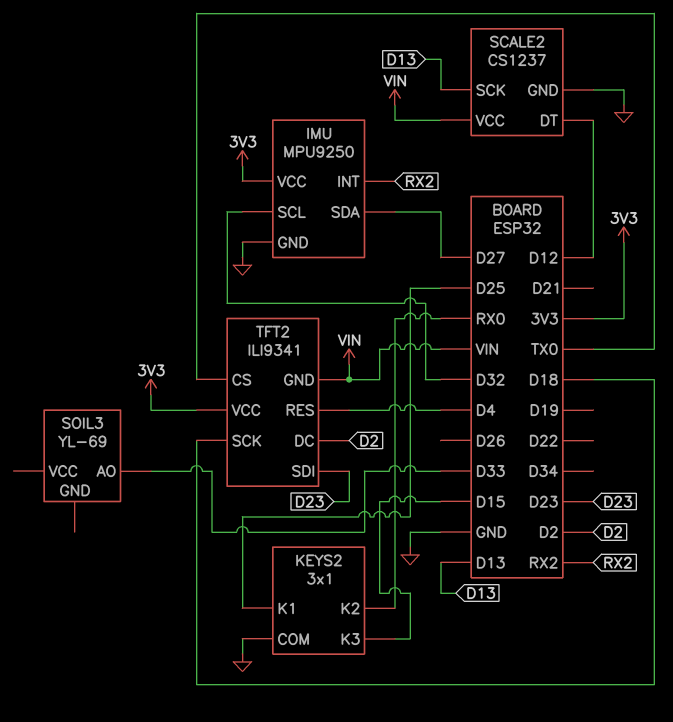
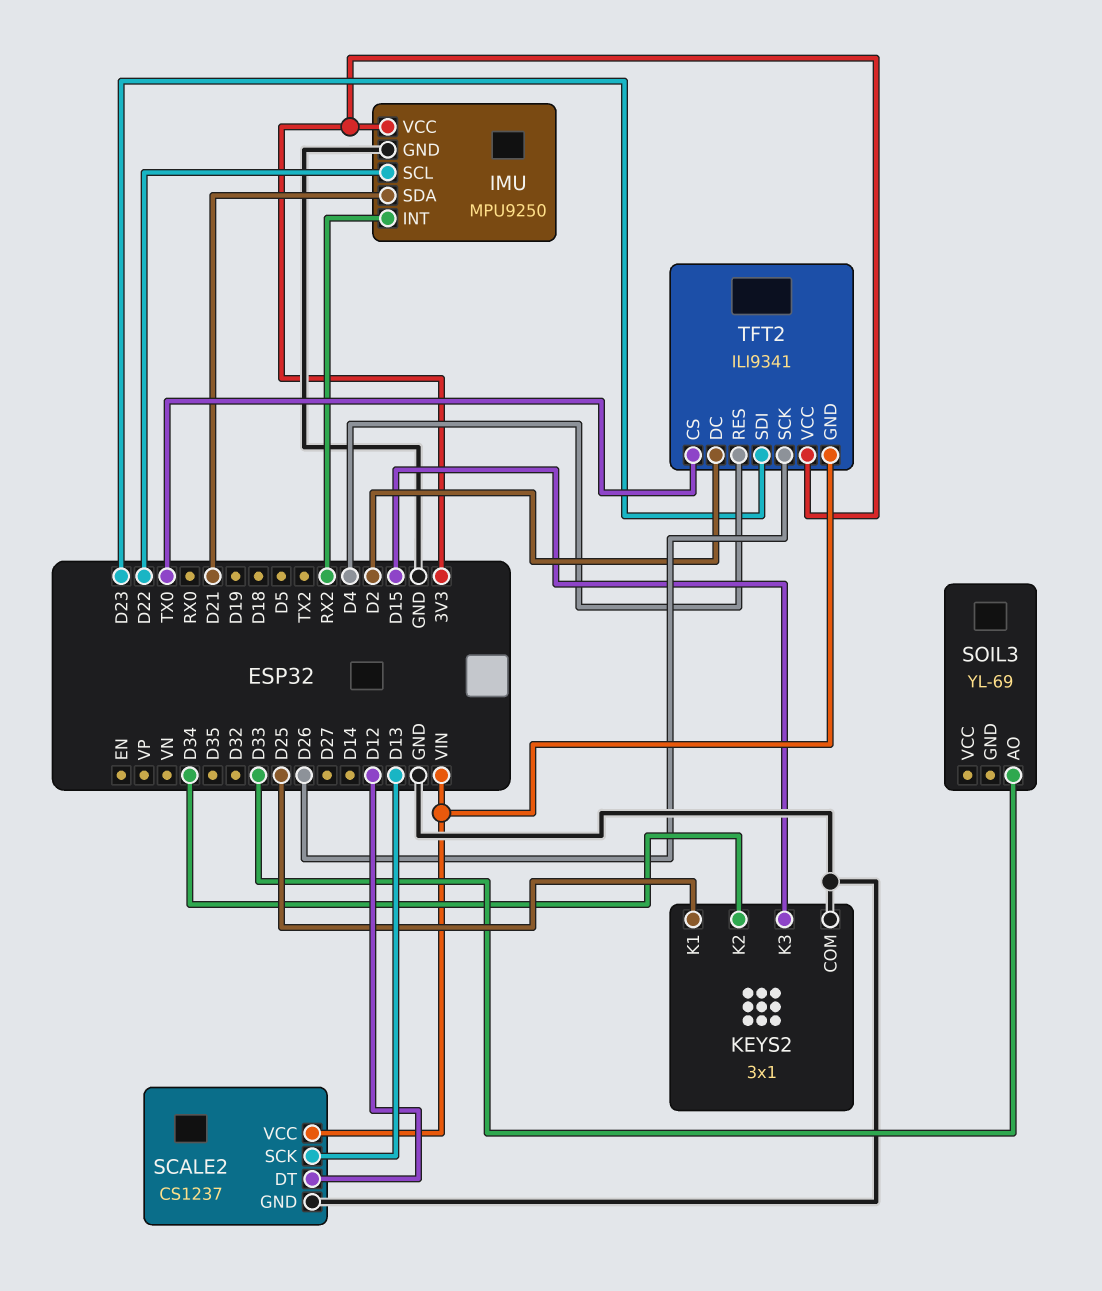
IMU pin SCL: D32 -> D22
IMU pin SDA: D27 -> D21
KEYS2 pin K2: RX0 -> D34
TFT2 pin SCK: D18 -> D26

